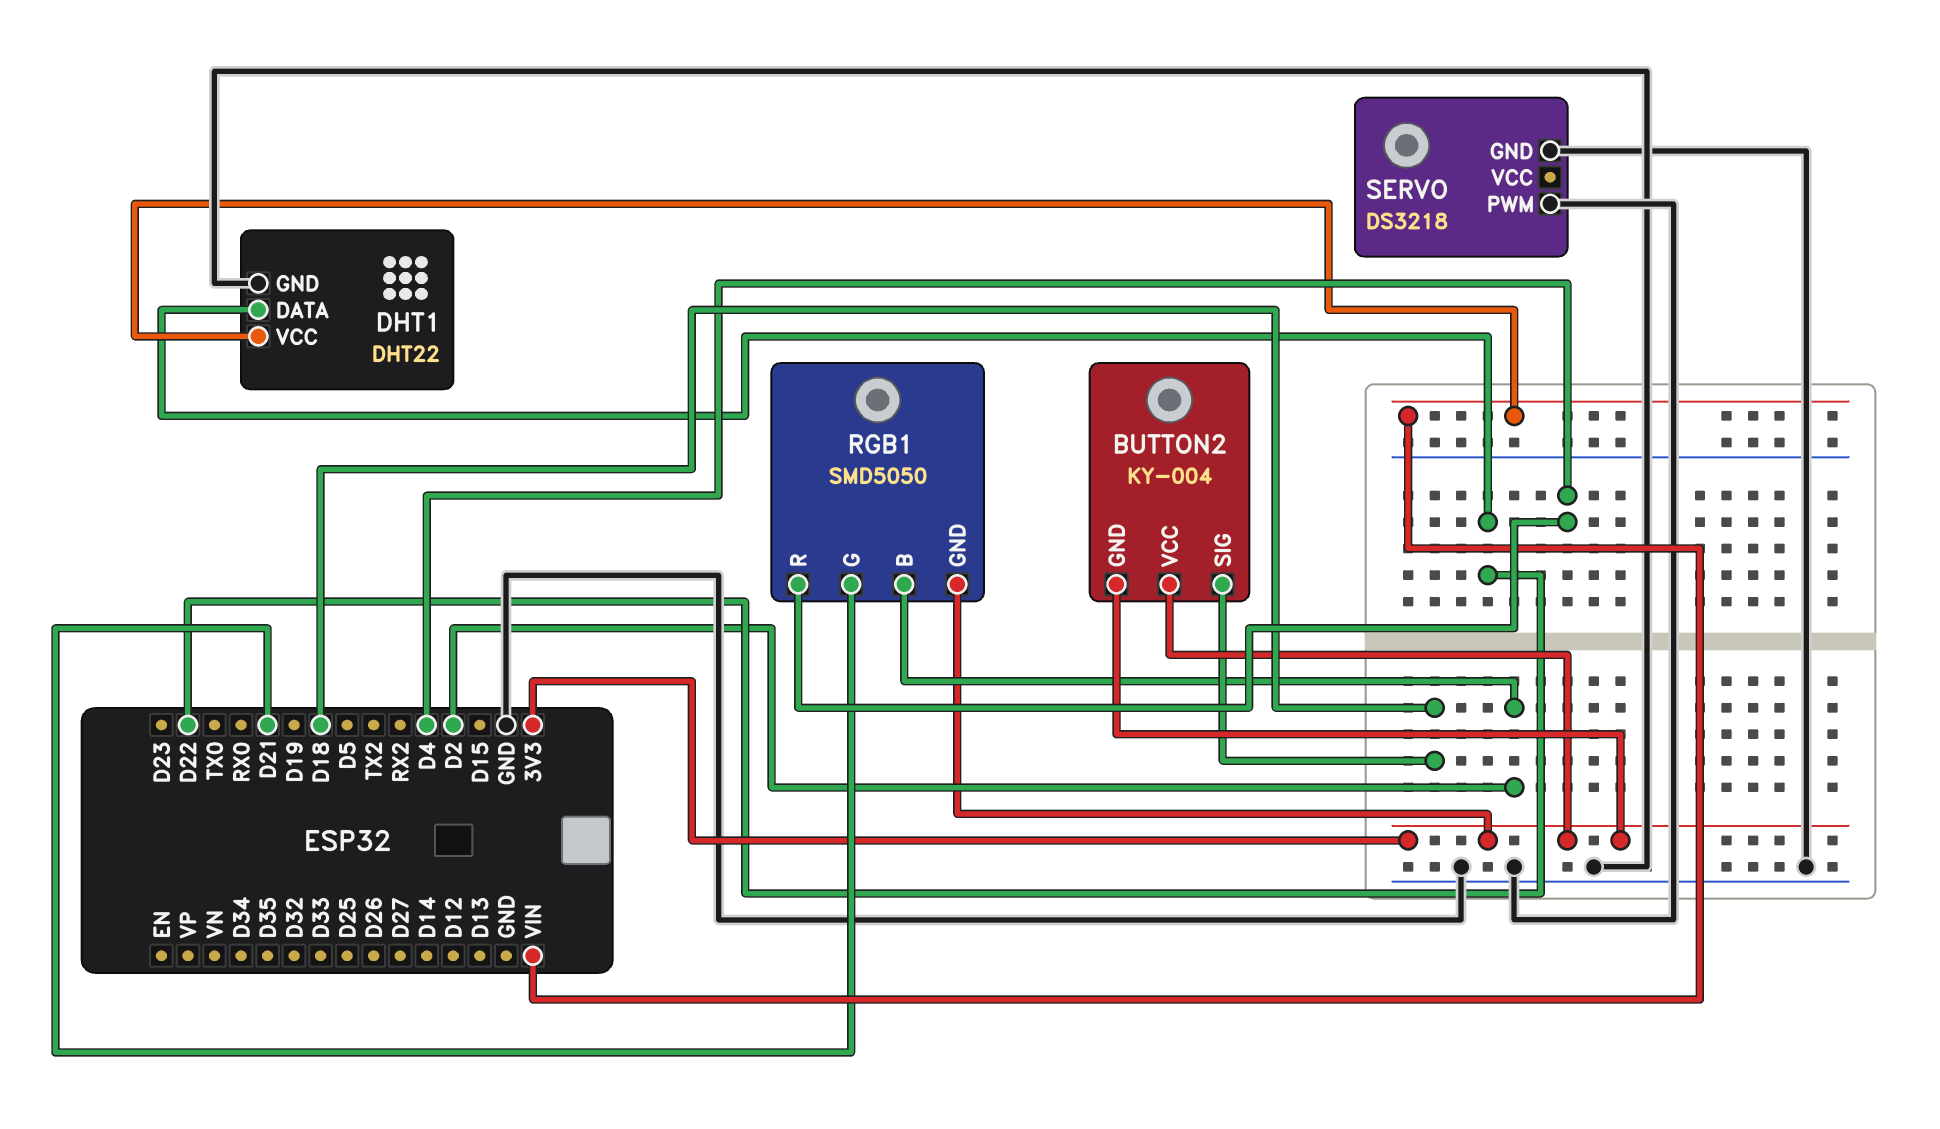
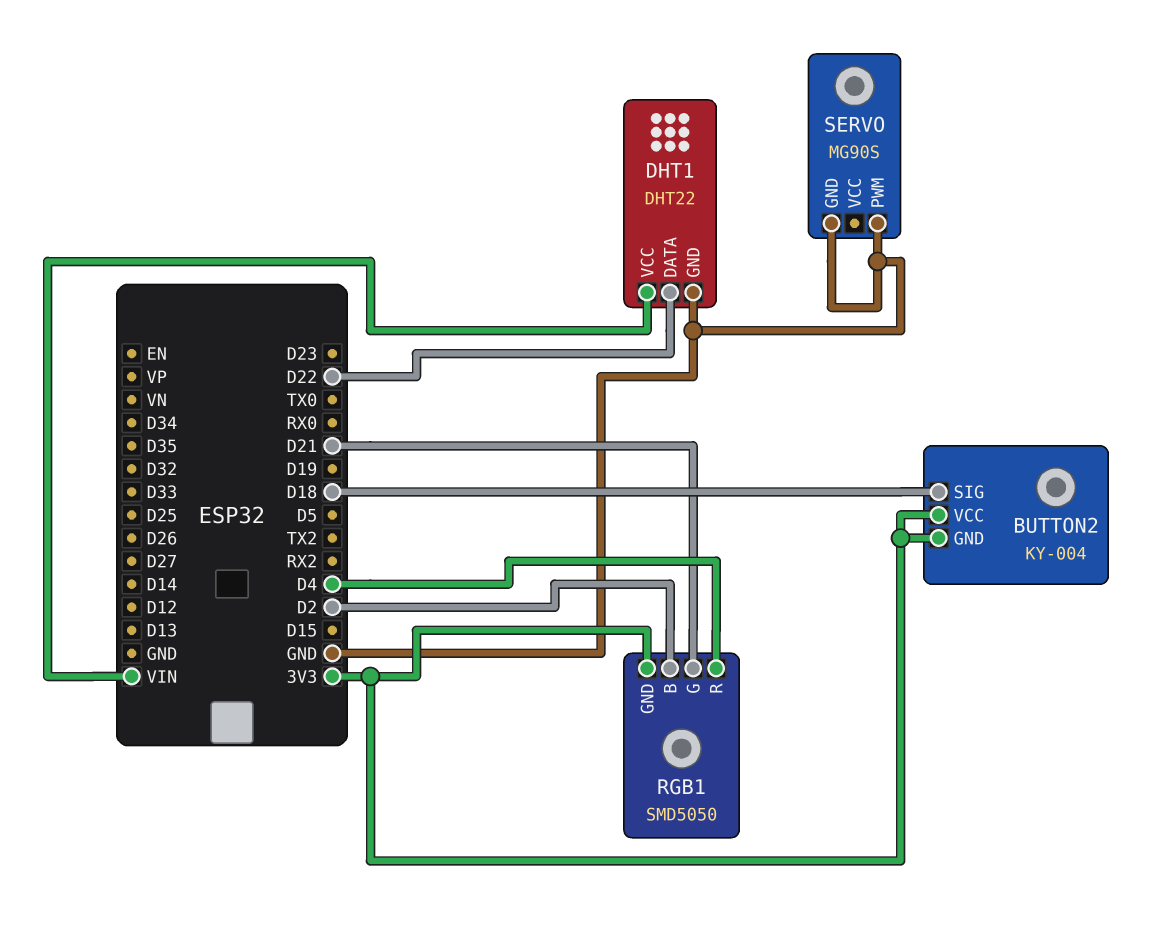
SERVO: DS3218 -> MG90S

